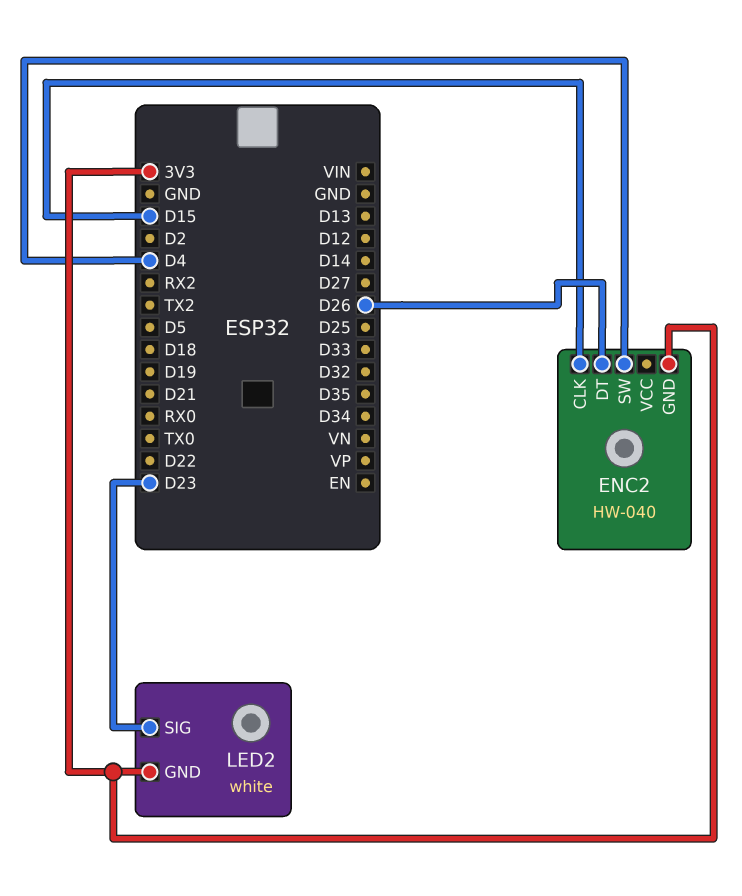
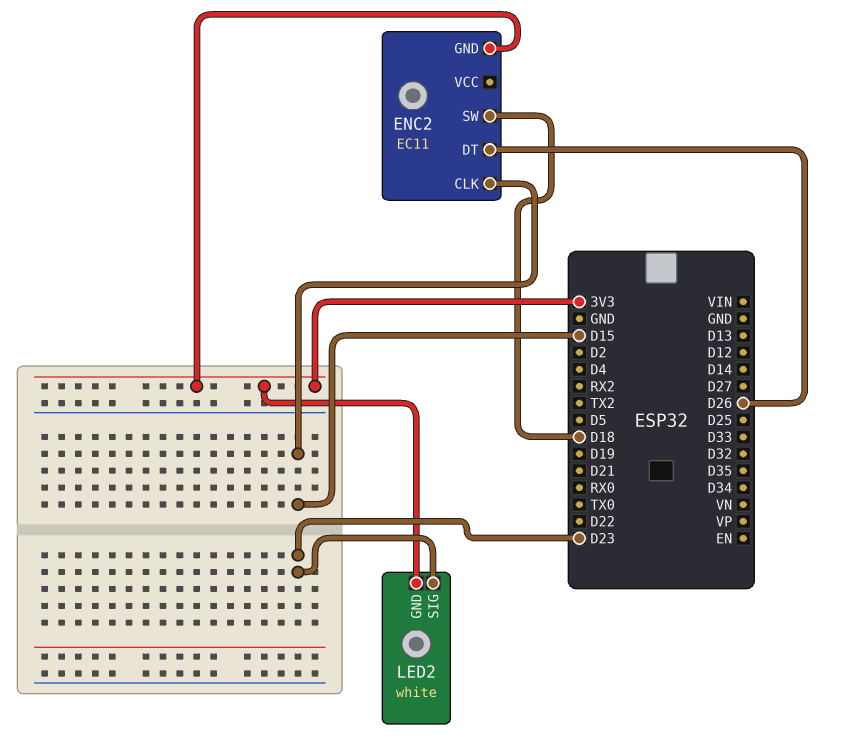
ENC2: HW-040 -> EC11
ENC2 pin SW: D4 -> D18

